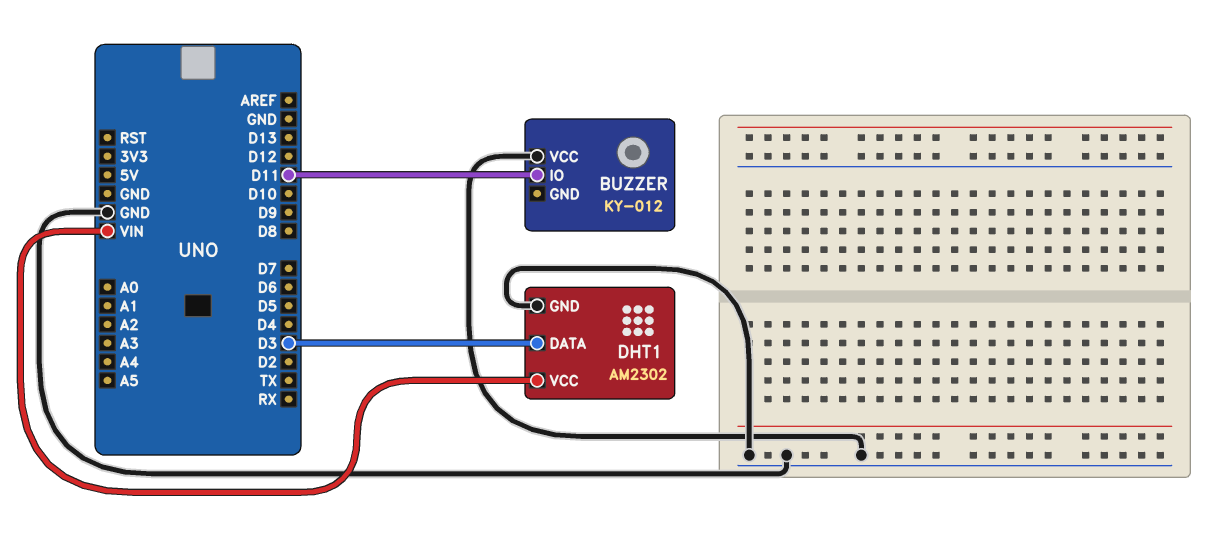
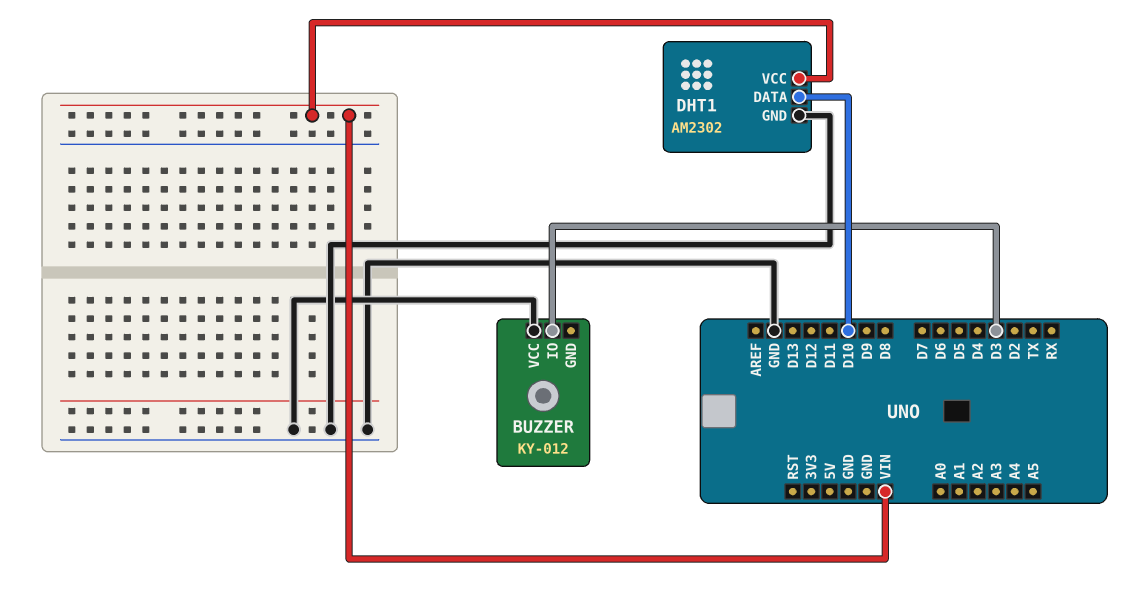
BUZZER pin IO: D11 -> D3
DHT1 pin DATA: D3 -> D10

